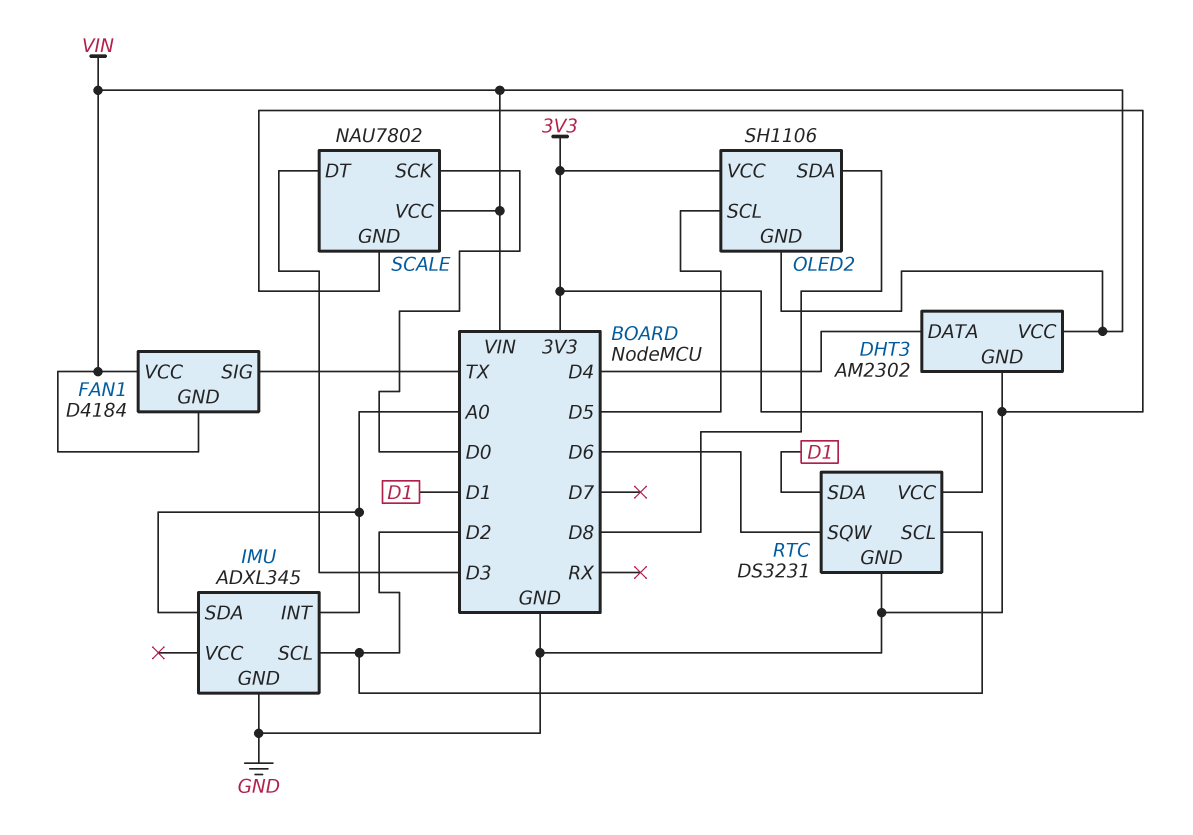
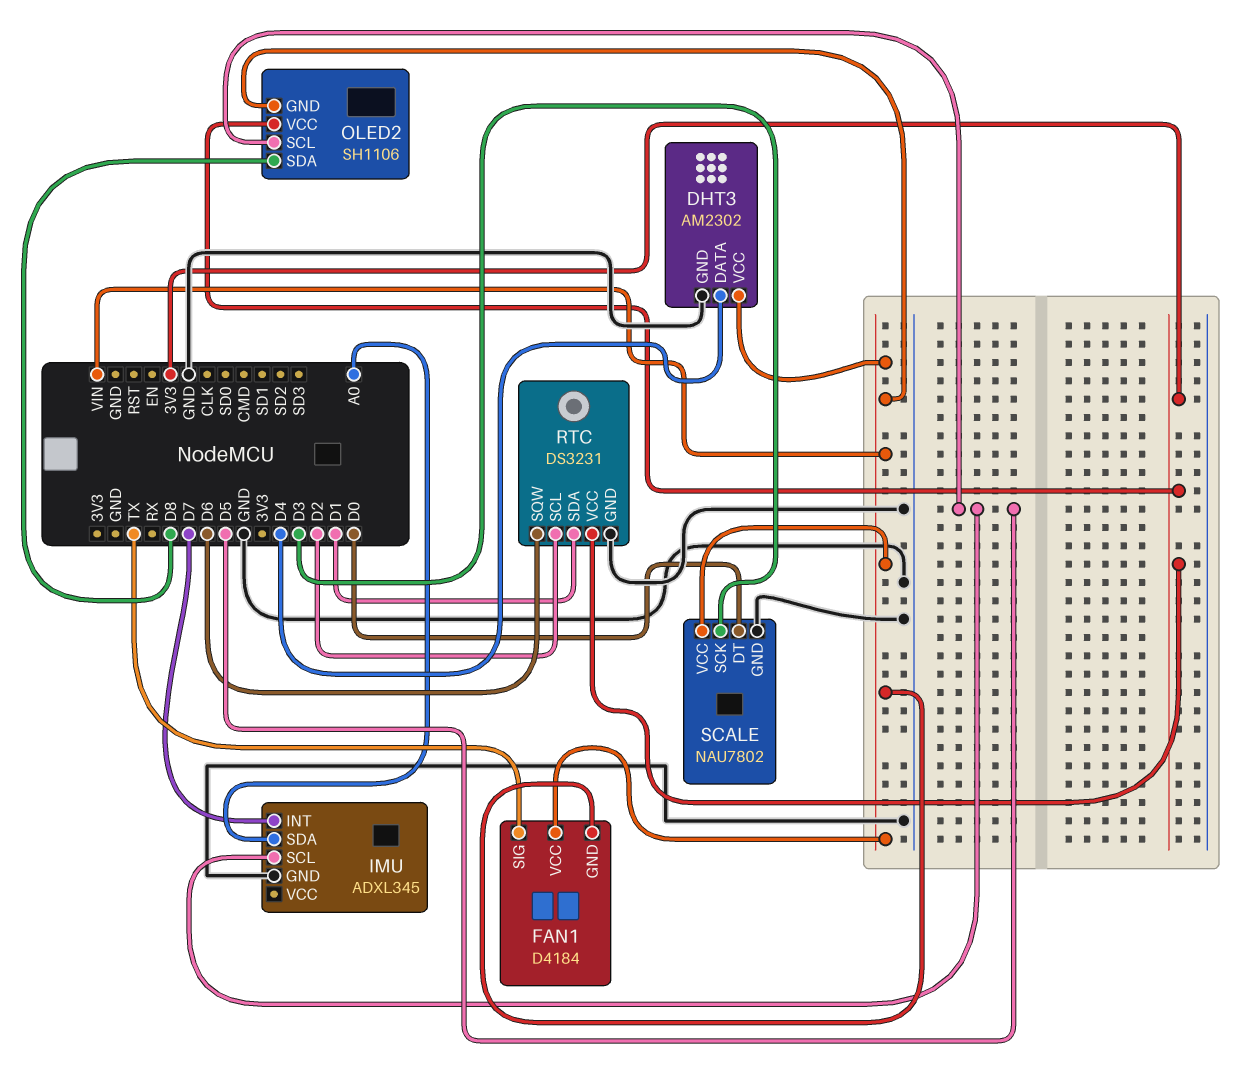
IMU pin INT: A0 -> D7
IMU pin SCL: D2 -> D5
SCALE pin DT: D3 -> D0
SCALE pin SCK: D0 -> D3

